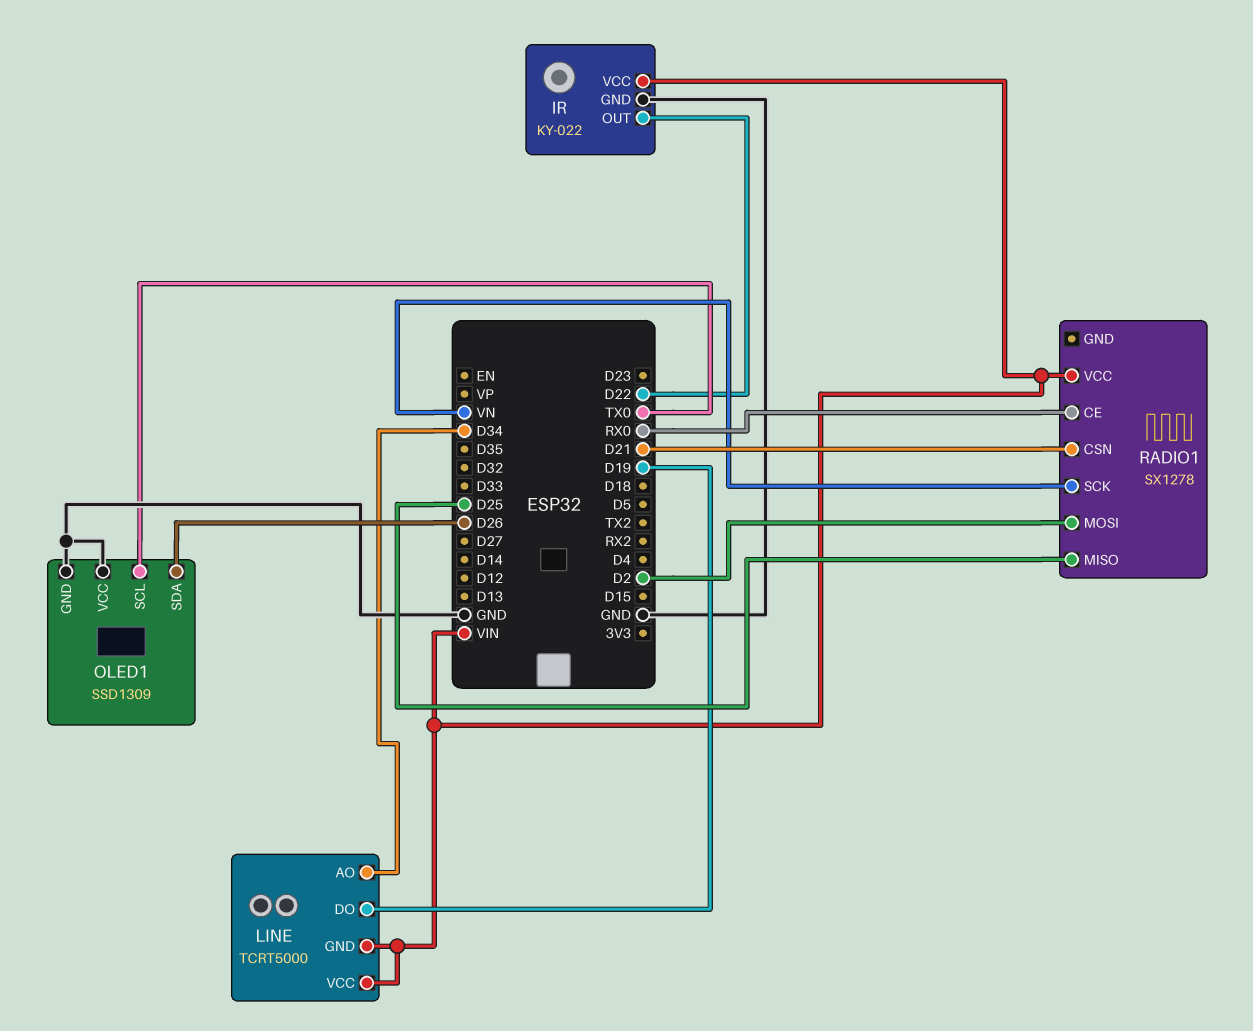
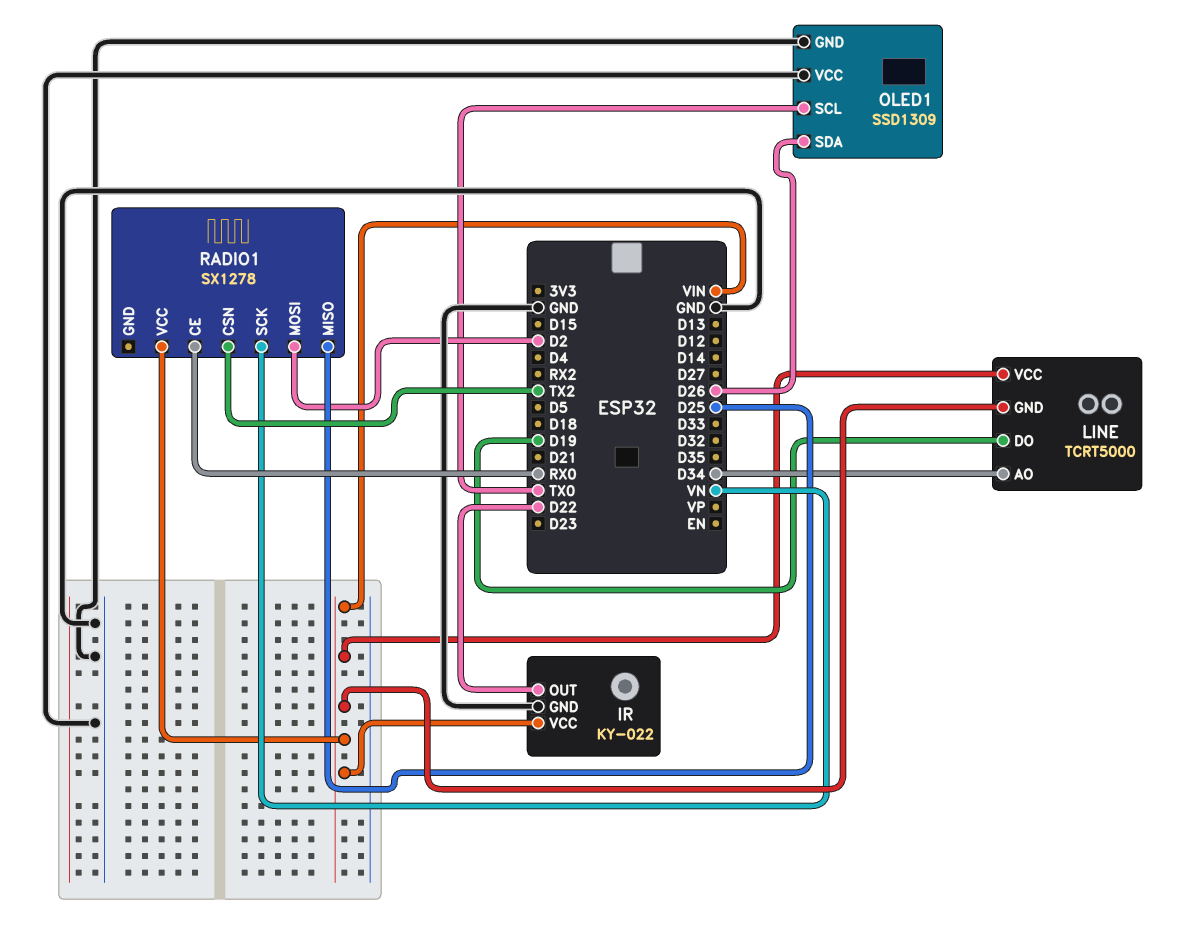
RADIO1 pin CSN: D21 -> TX2

